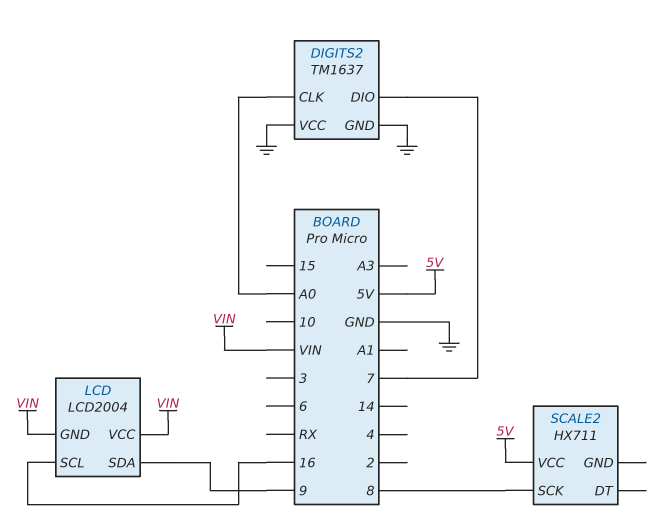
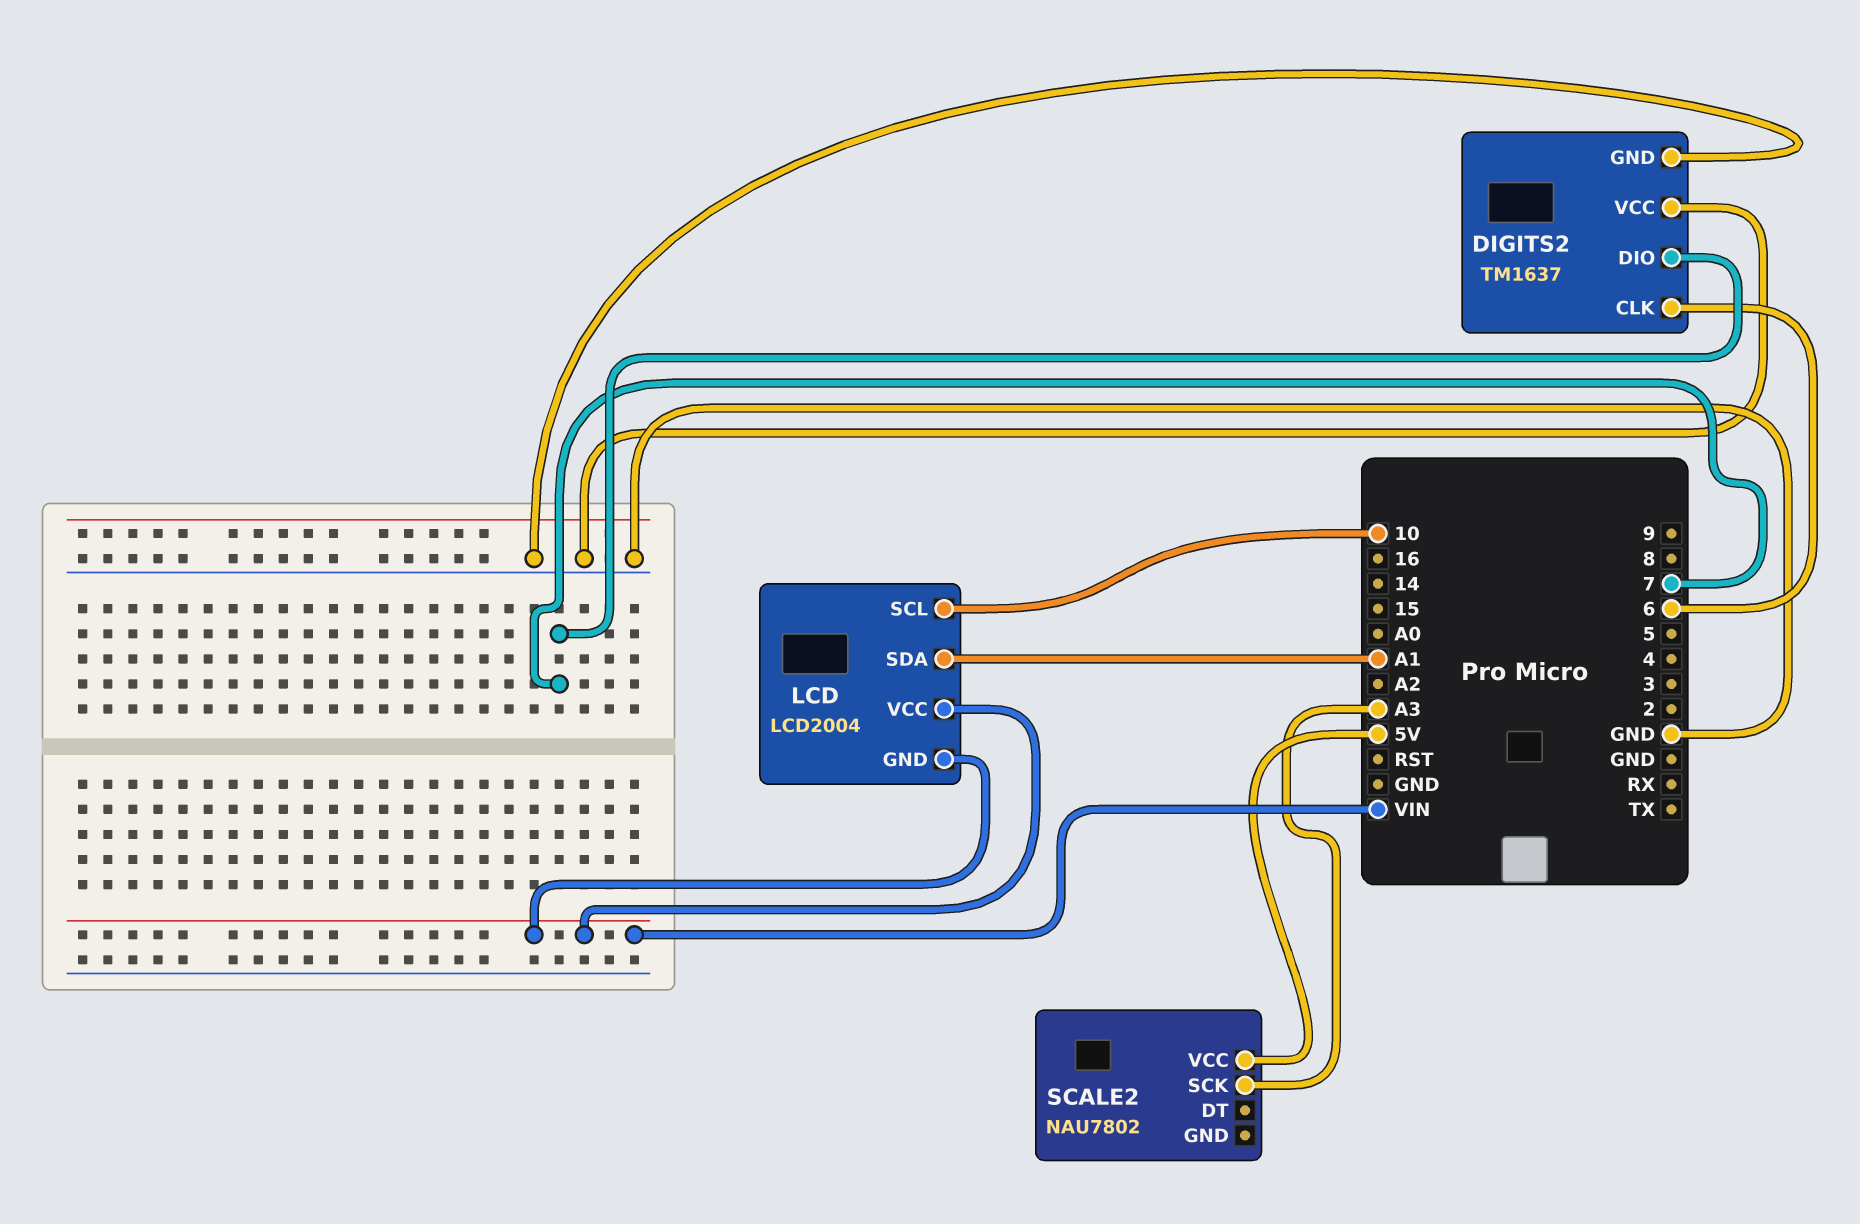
DIGITS2 pin CLK: A0 -> 6
LCD pin SCL: 16 -> 10
LCD pin SDA: 9 -> A1
SCALE2: HX711 -> NAU7802
SCALE2 pin SCK: 8 -> A3

